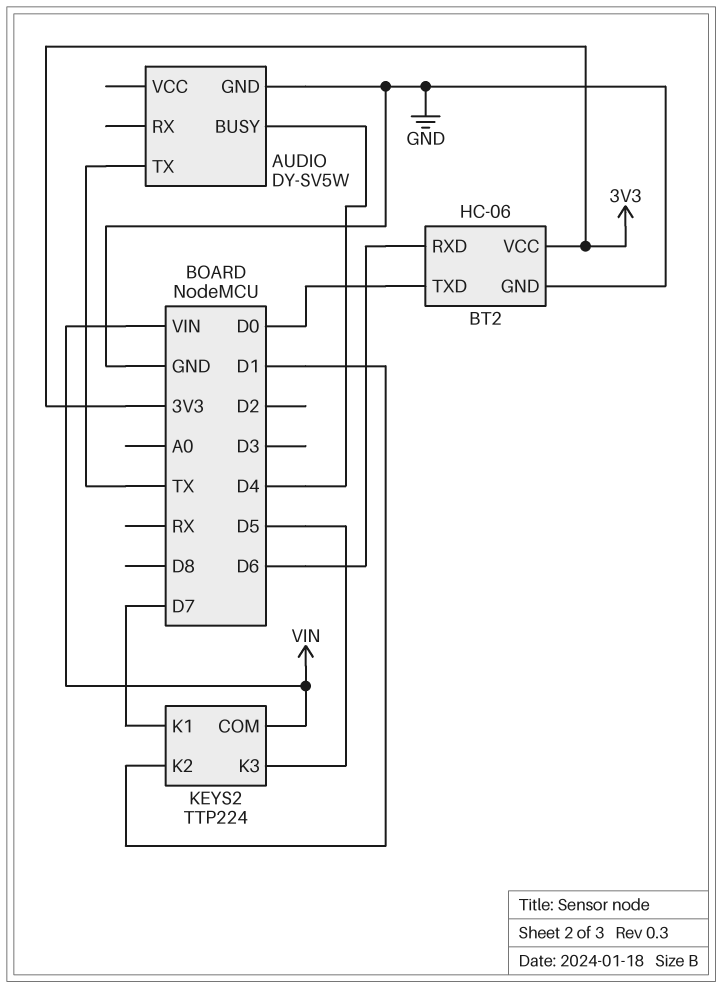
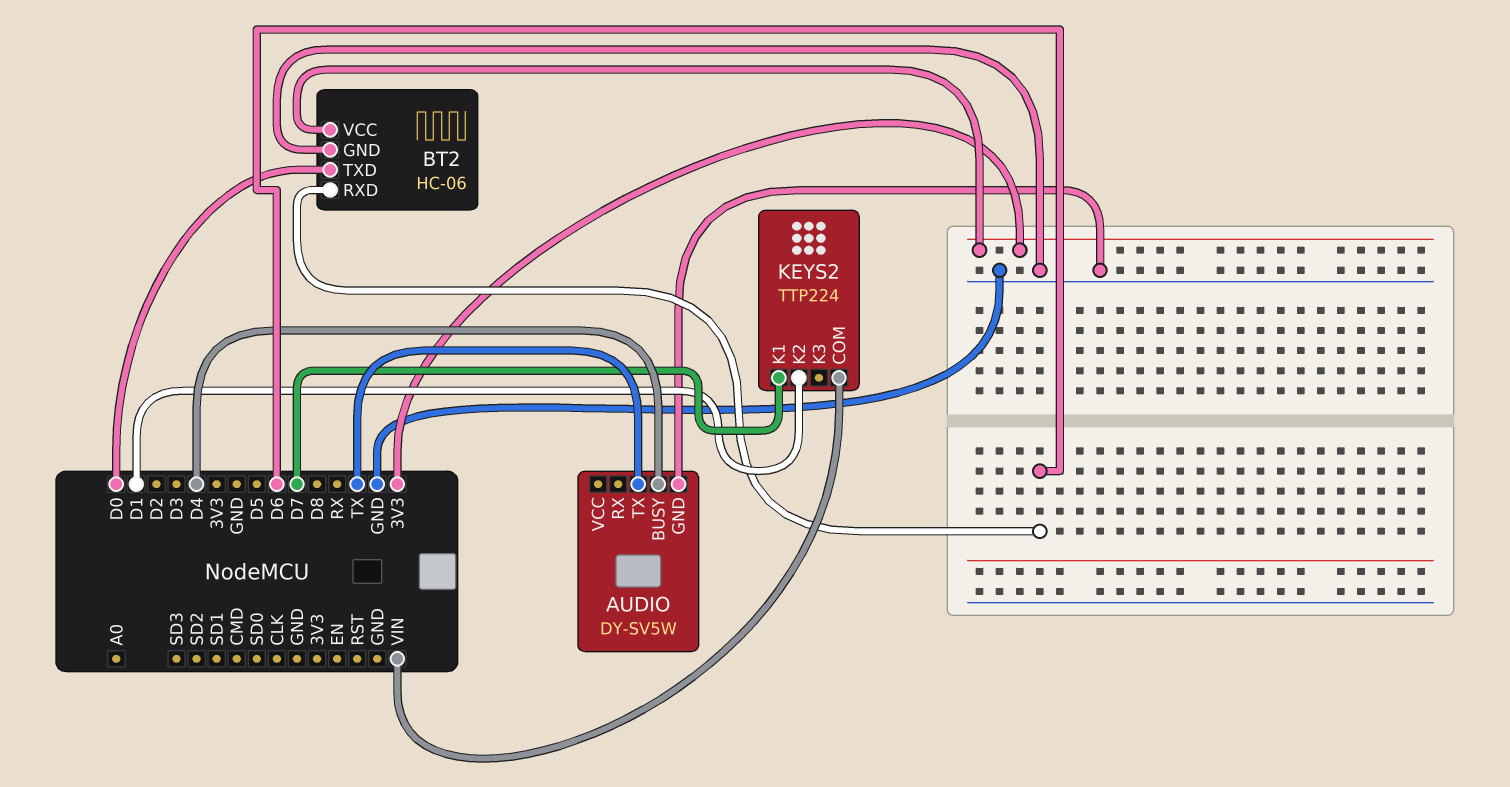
KEYS2 pin K3: D5 -> none

